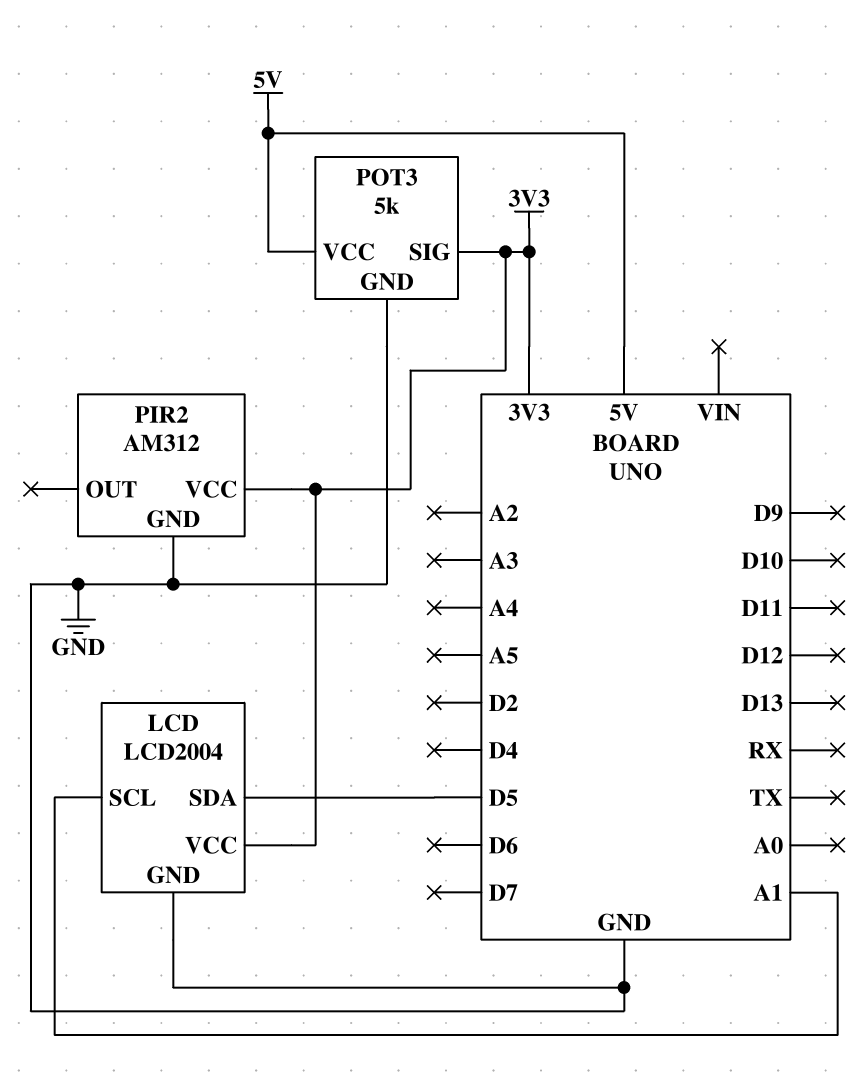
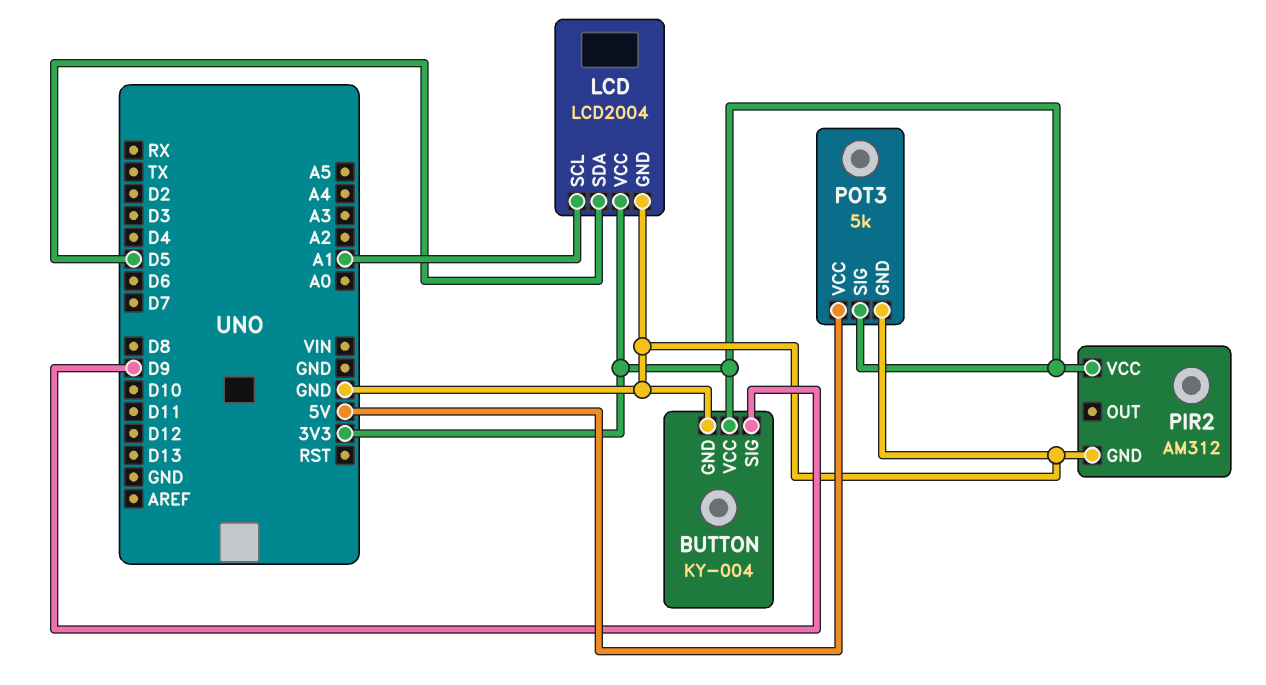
BUTTON: none -> KY-004
BUTTON pin GND: none -> GND
BUTTON pin SIG: none -> D9
BUTTON pin VCC: none -> 3V3

